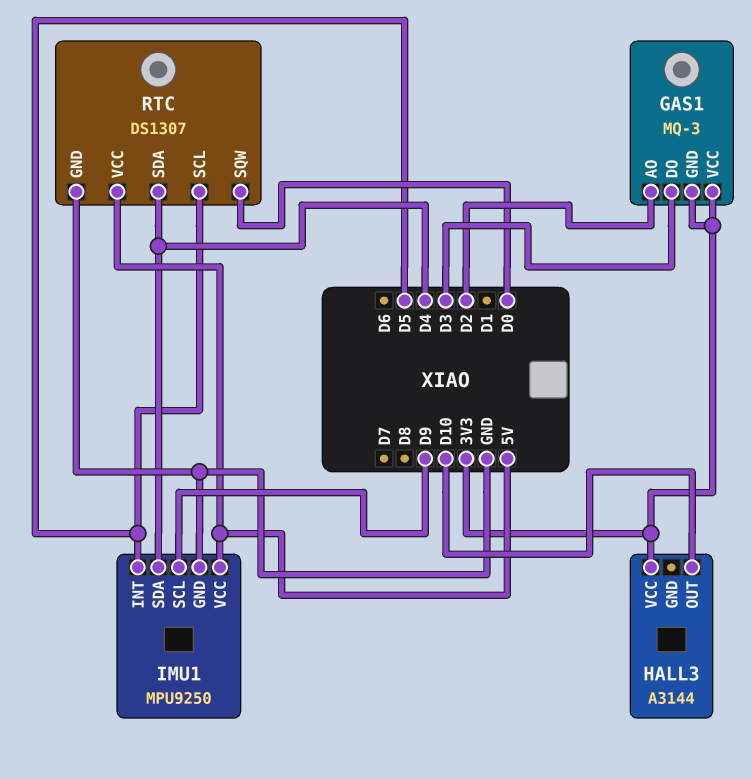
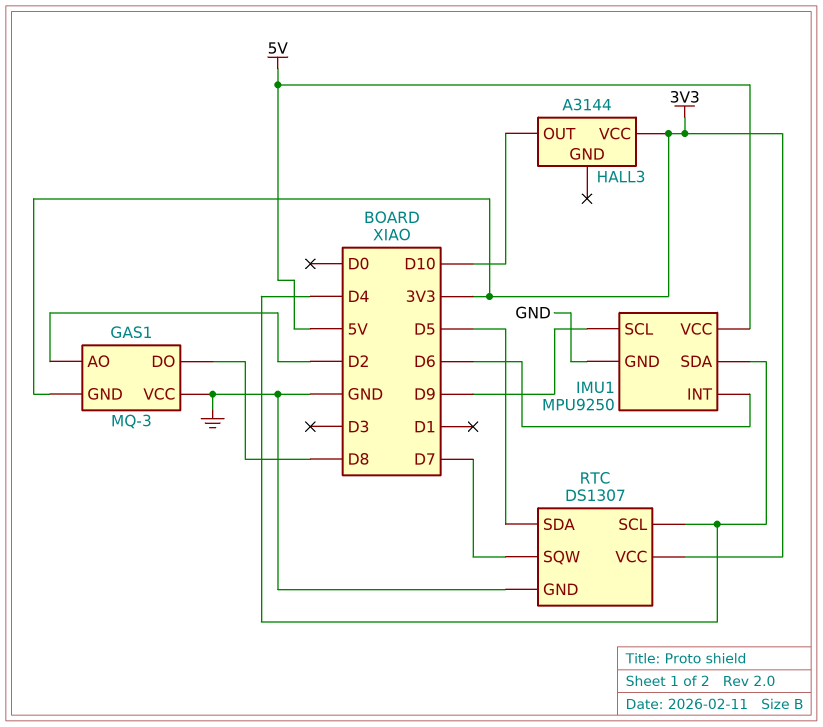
GAS1 pin DO: D3 -> D8
GAS1 pin VCC: 3V3 -> GND
IMU1 pin INT: D5 -> D6
RTC pin SCL: D5 -> D4
RTC pin SDA: D4 -> D5
RTC pin SQW: D0 -> D7
RTC pin VCC: 5V -> 3V3

